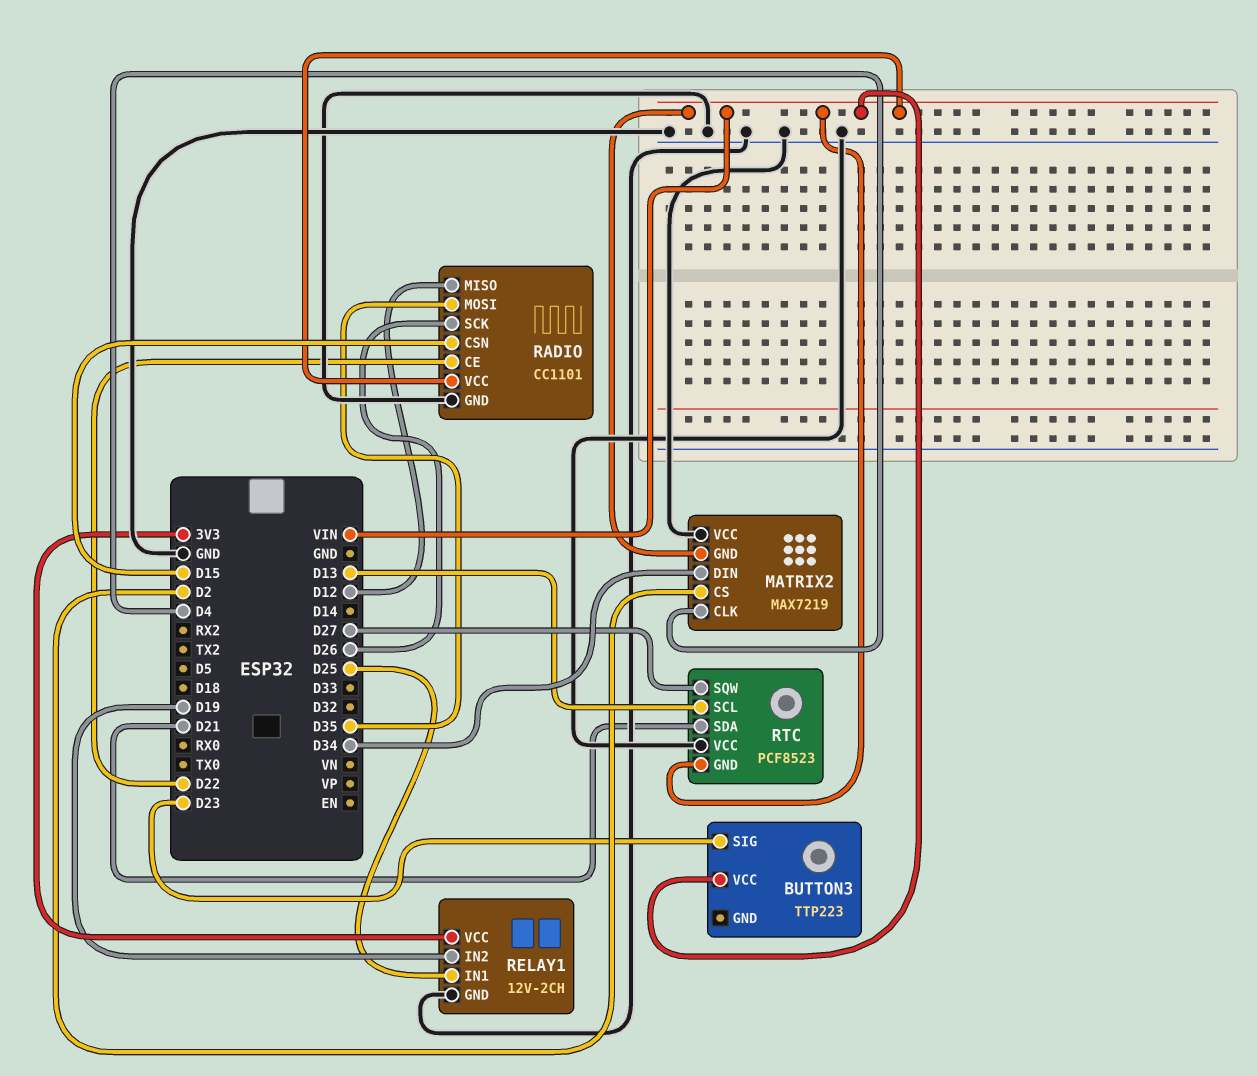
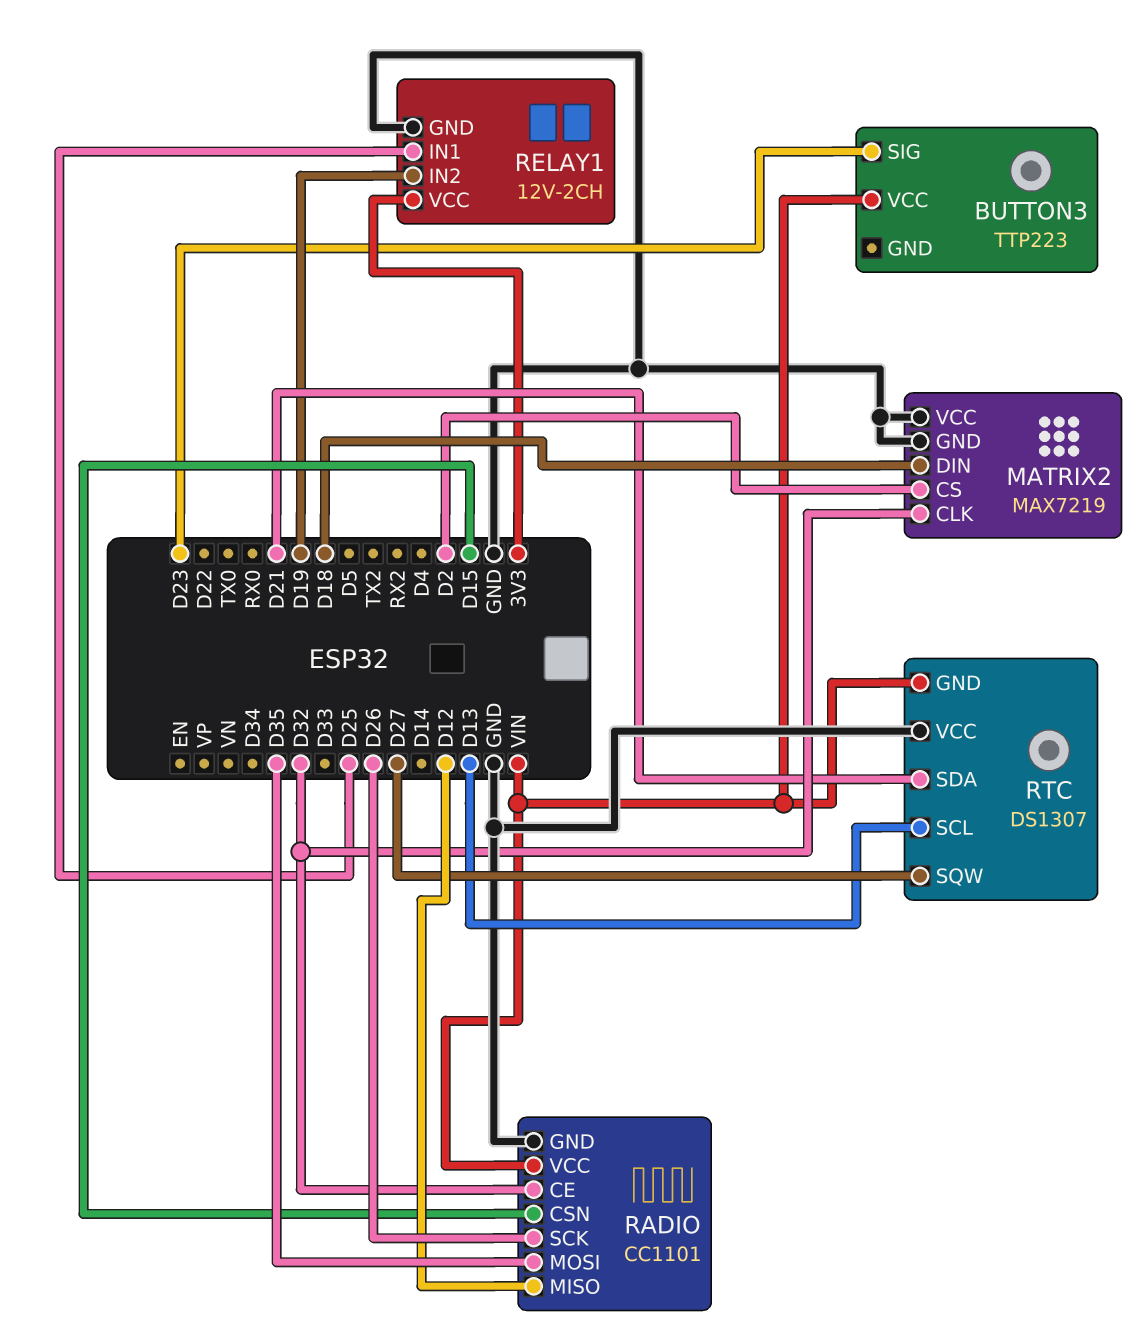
MATRIX2 pin CLK: D4 -> D32
MATRIX2 pin DIN: D34 -> D18
MATRIX2 pin GND: VIN -> GND
RADIO pin CE: D22 -> D32
RTC: PCF8523 -> DS1307

